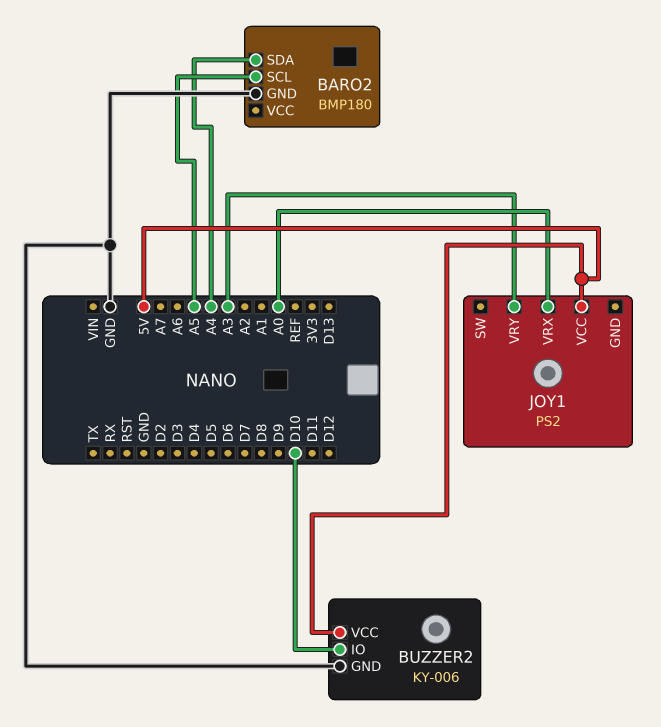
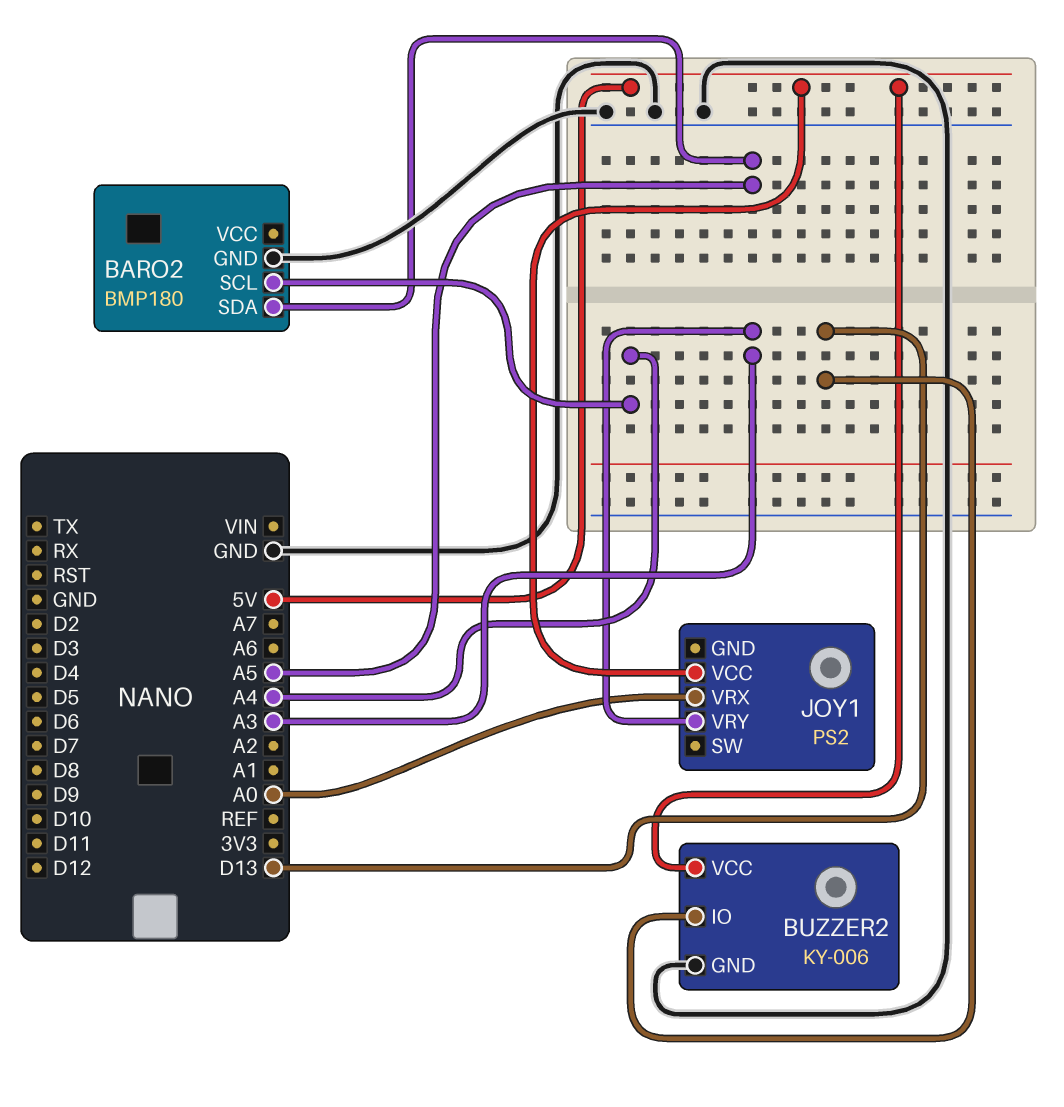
BARO2 pin SCL: A5 -> A4
BARO2 pin SDA: A4 -> A5
BUZZER2 pin IO: D10 -> D13

